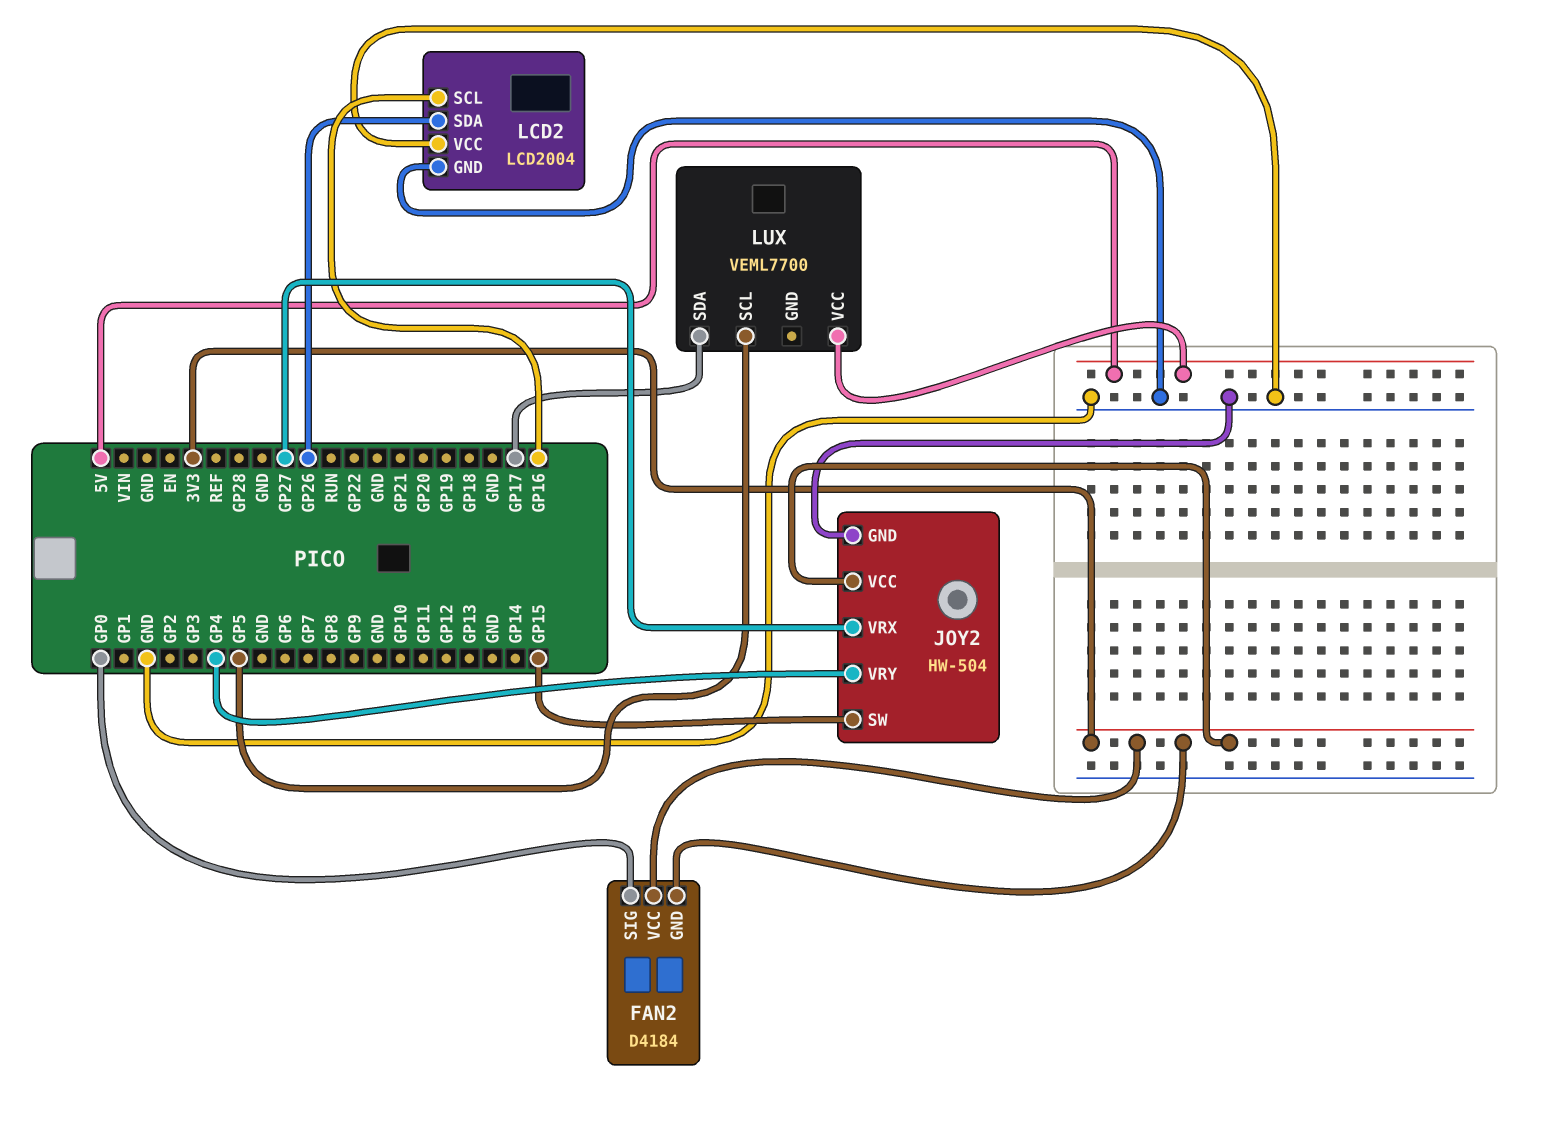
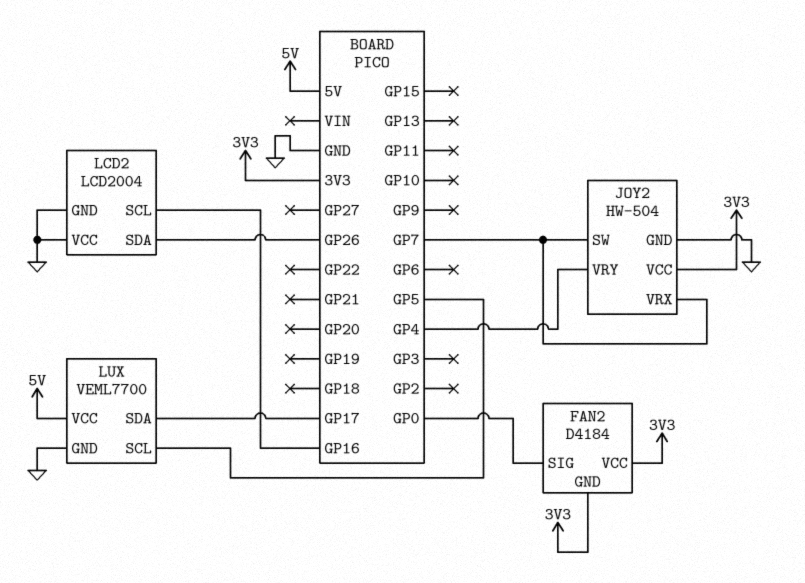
JOY2 pin SW: GP15 -> GP7
JOY2 pin VRX: GP27 -> GP7
LUX pin GND: none -> GND

